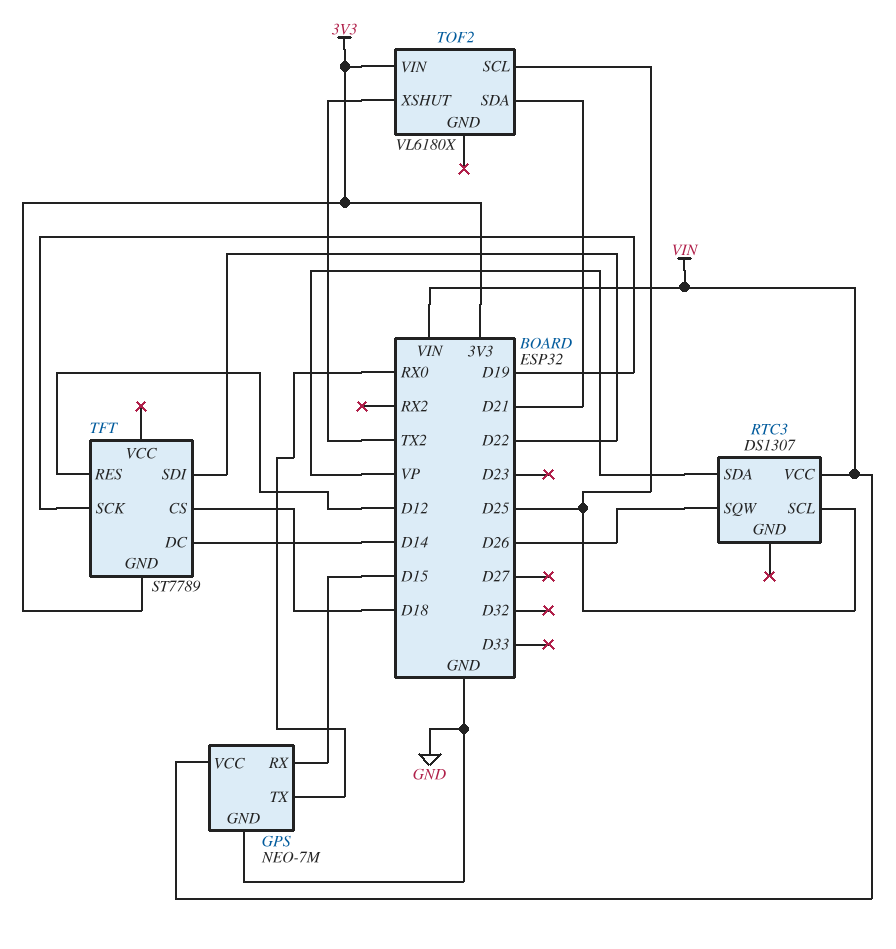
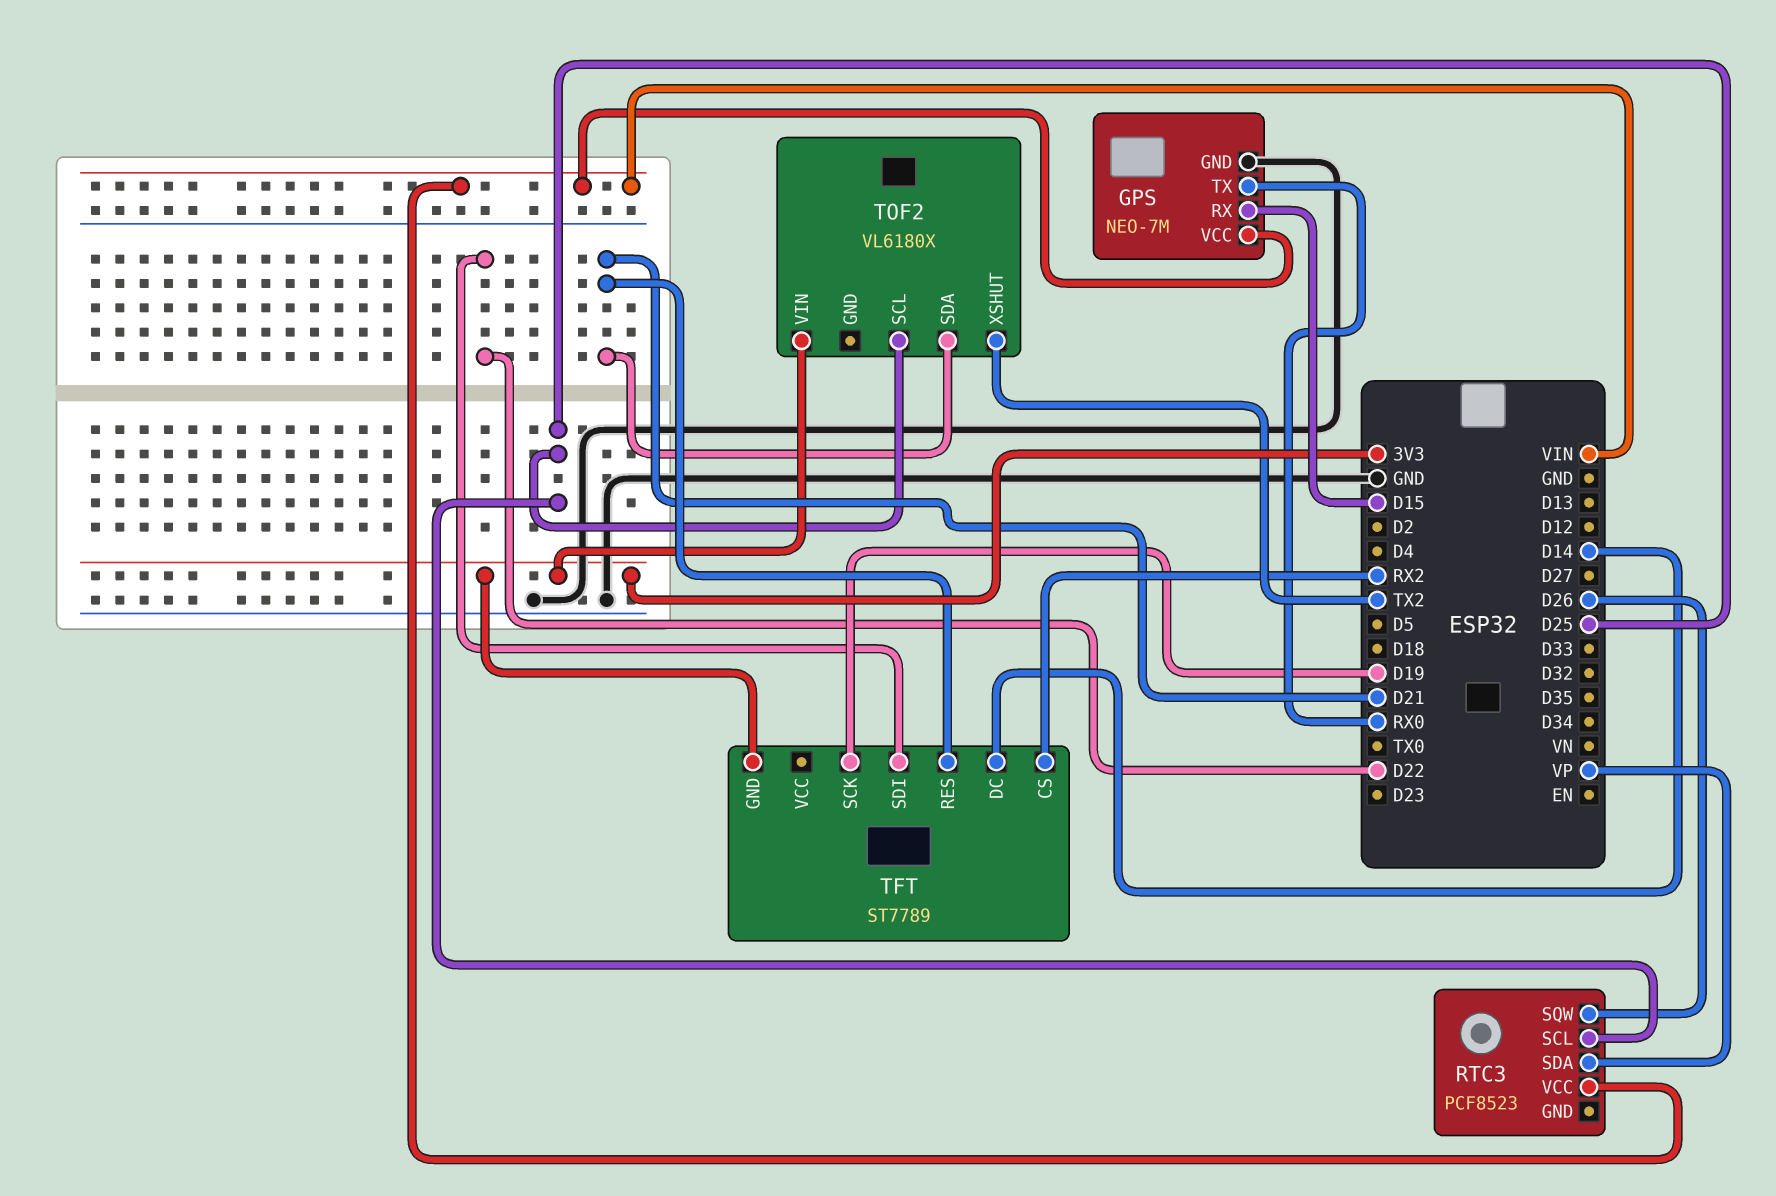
RTC3: DS1307 -> PCF8523
TFT pin CS: D18 -> RX2
TFT pin RES: D12 -> D21

